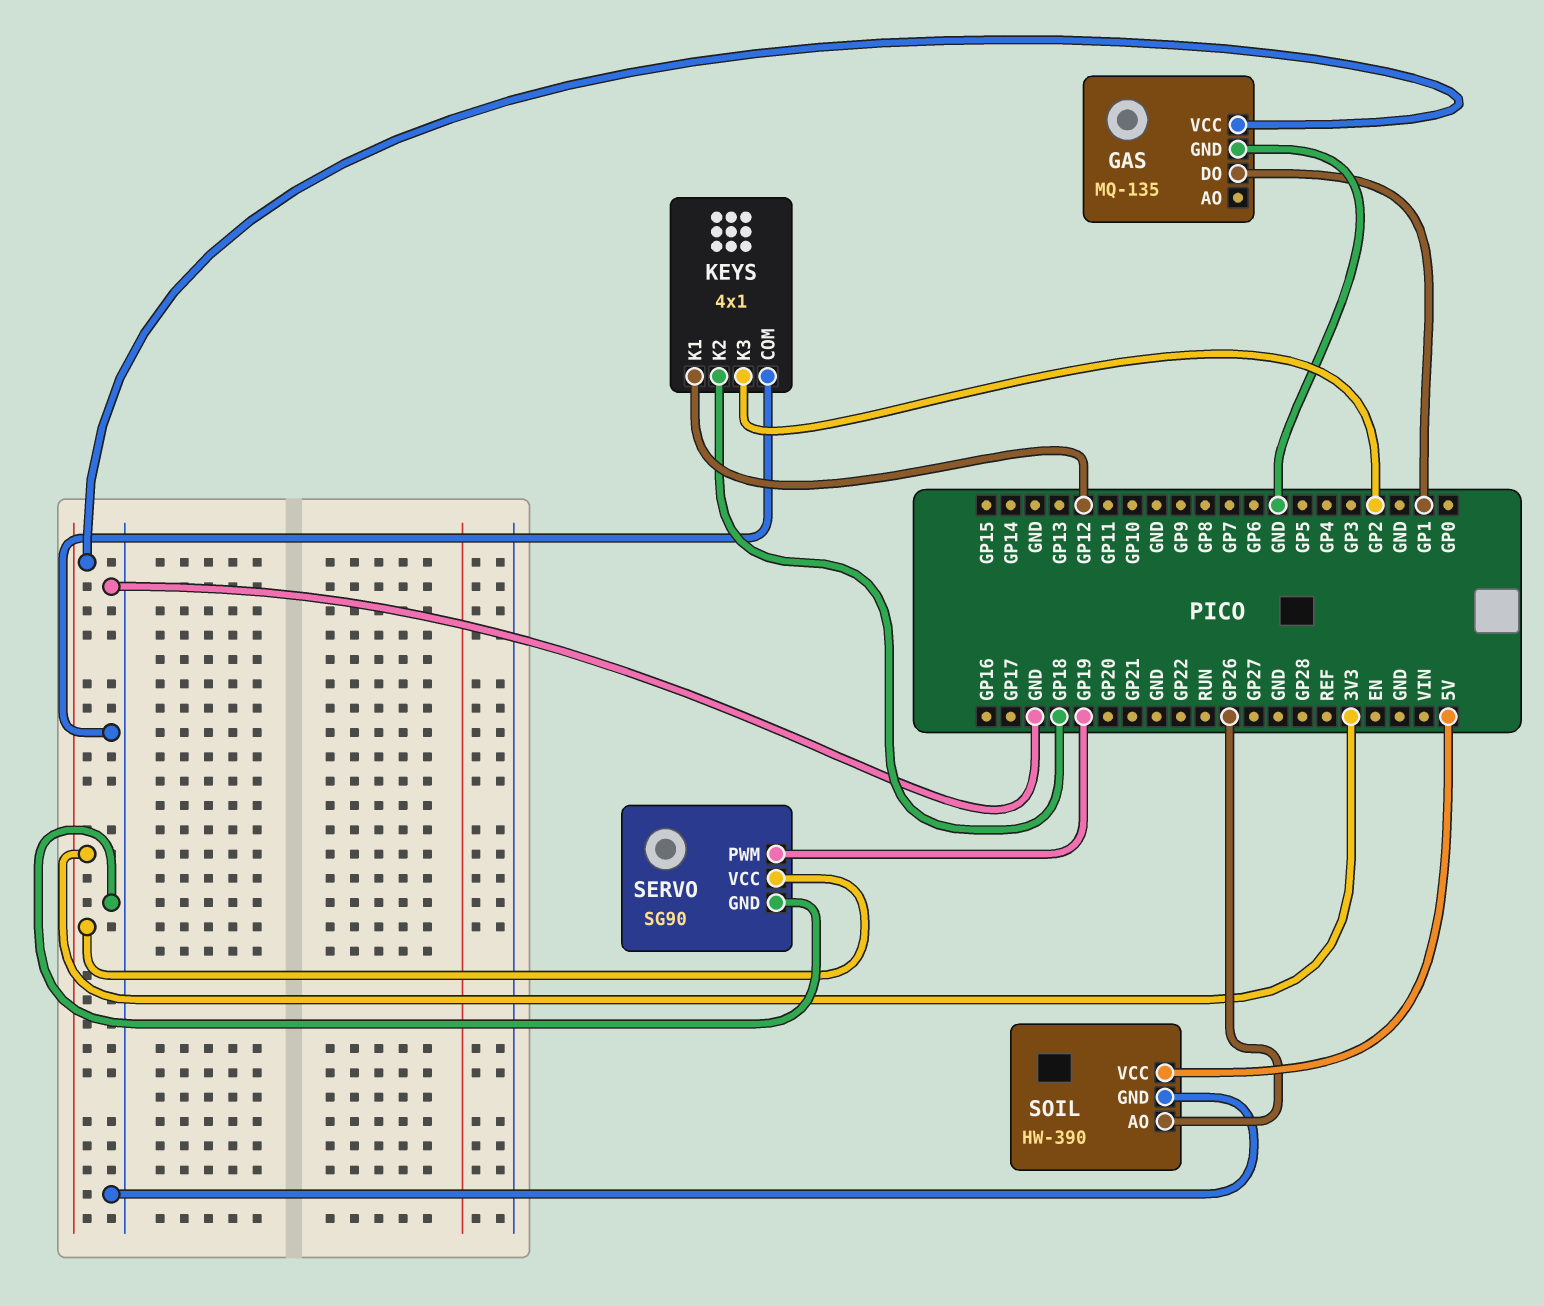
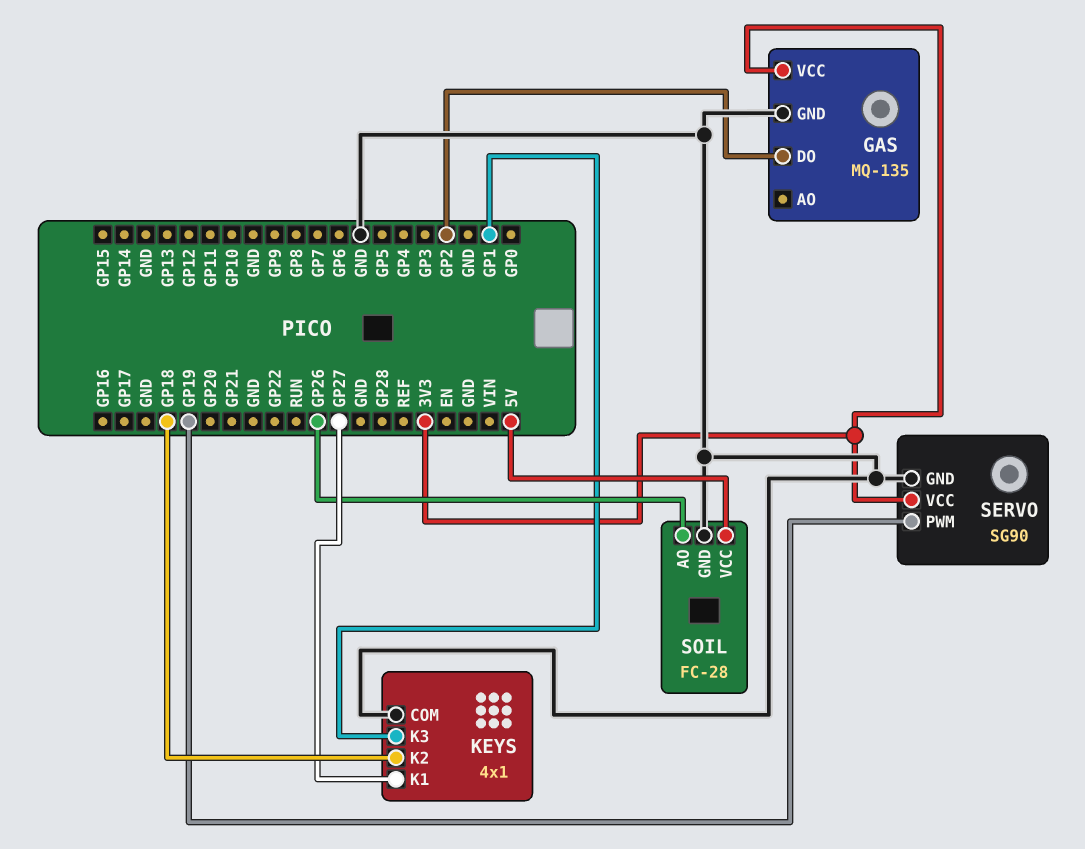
GAS pin DO: GP1 -> GP2
KEYS pin K1: GP12 -> GP27
KEYS pin K3: GP2 -> GP1
SOIL: HW-390 -> FC-28

